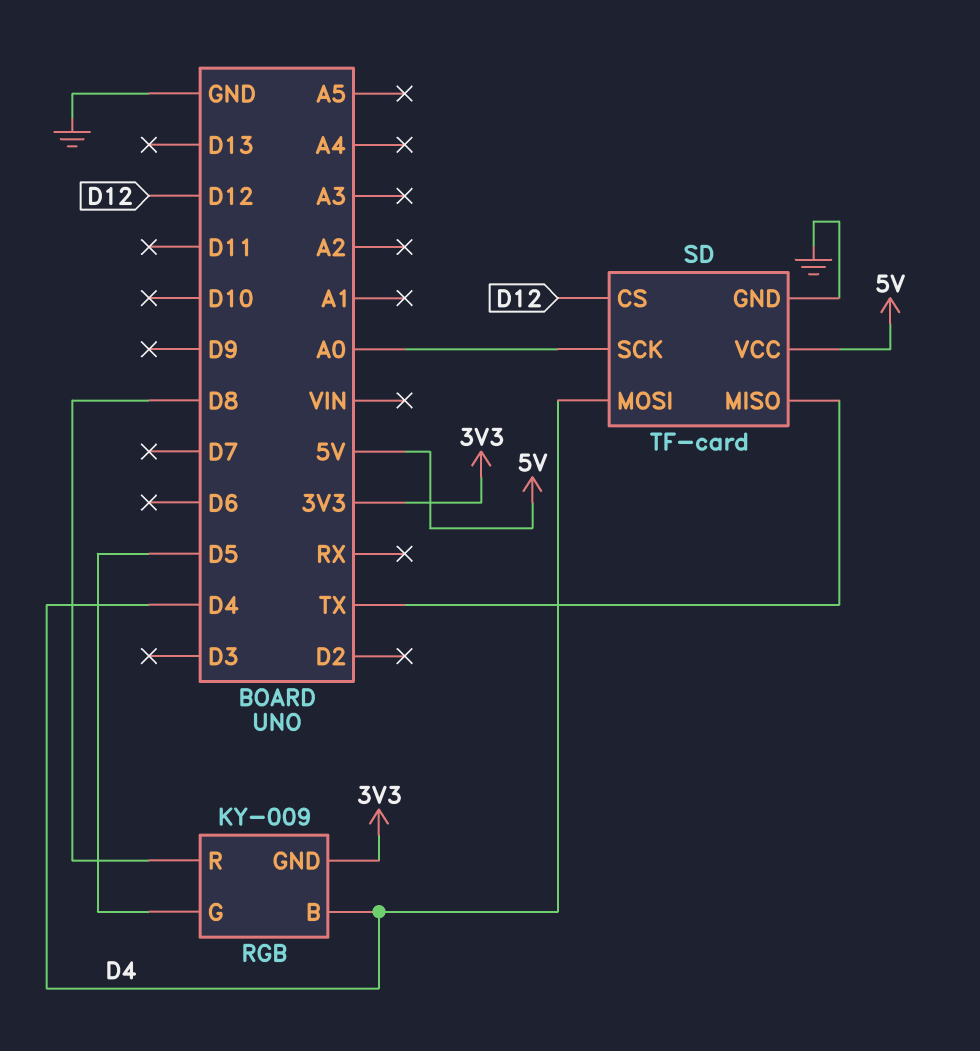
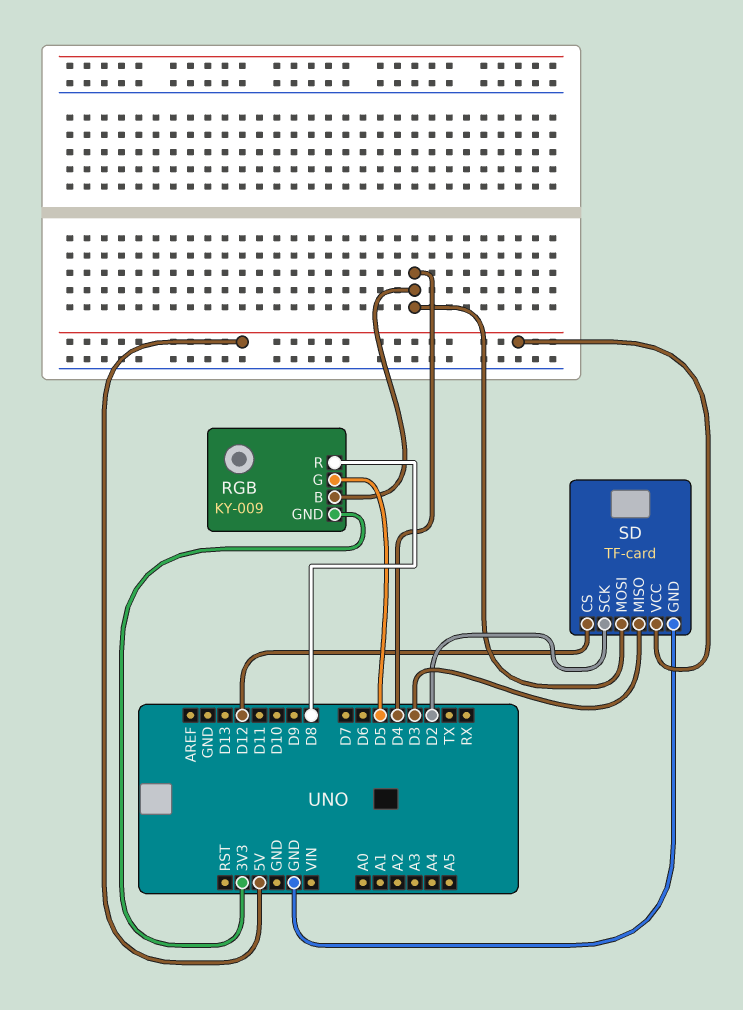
SD pin MISO: TX -> D3
SD pin SCK: A0 -> D2

